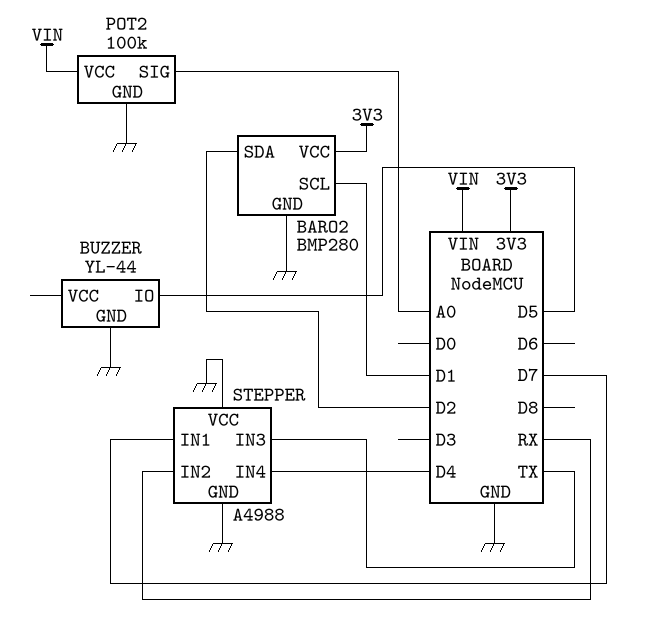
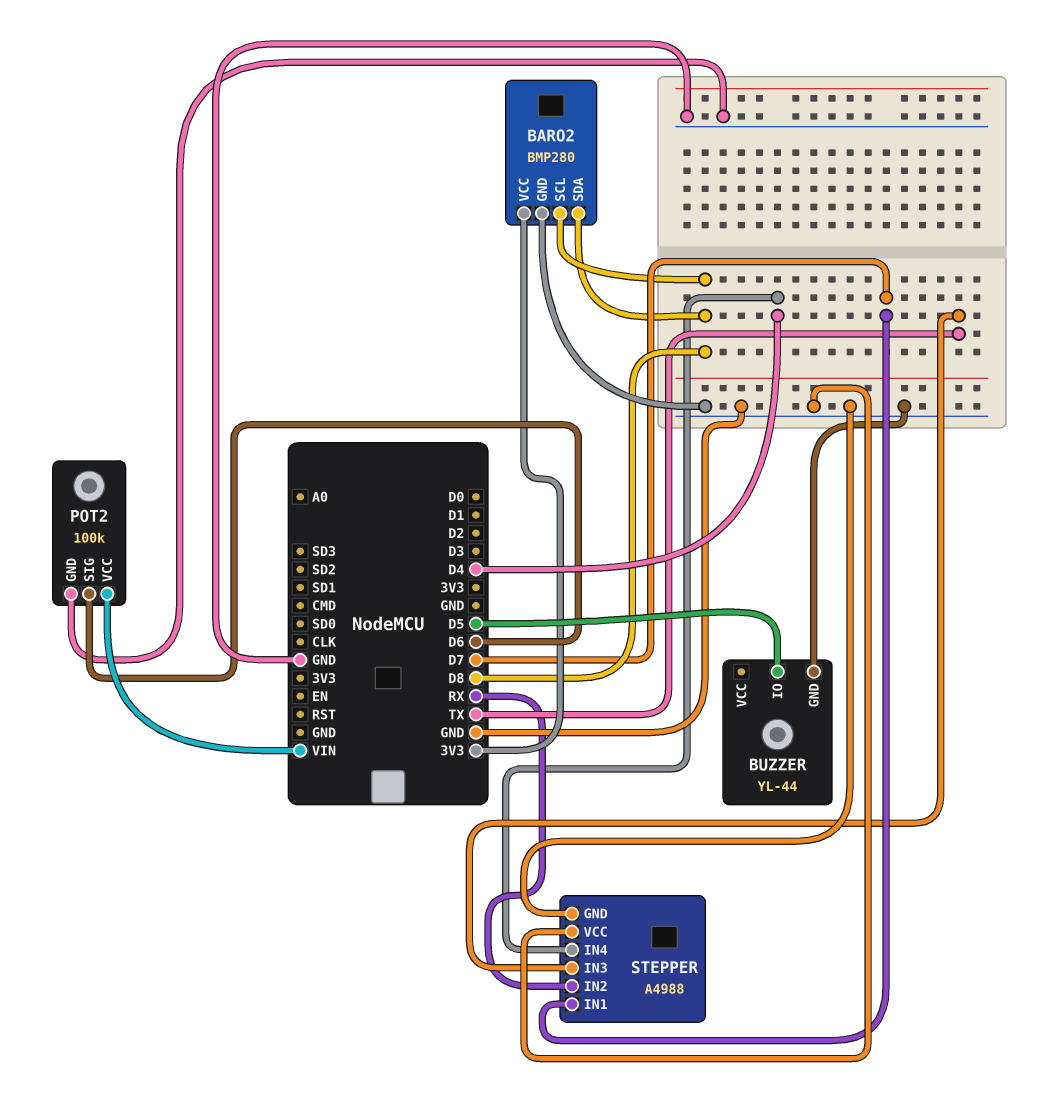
BARO2 pin SCL: D1 -> D8
BARO2 pin SDA: D2 -> D8
POT2 pin SIG: A0 -> D6

